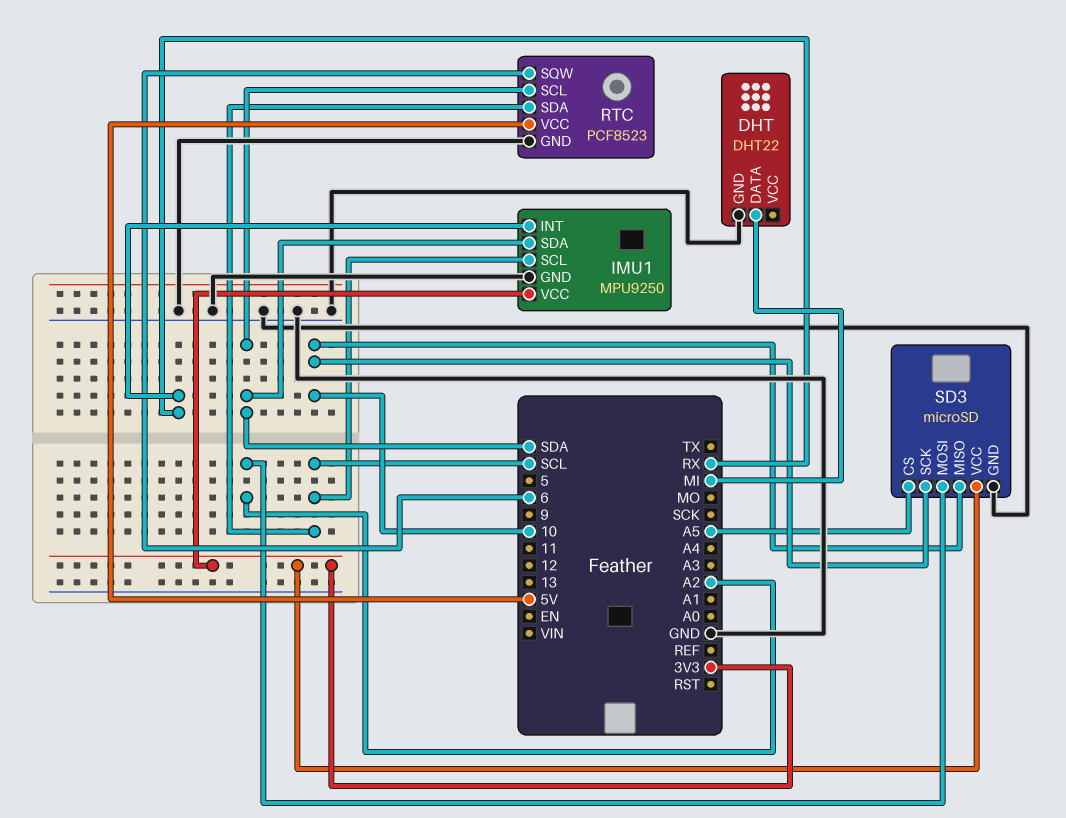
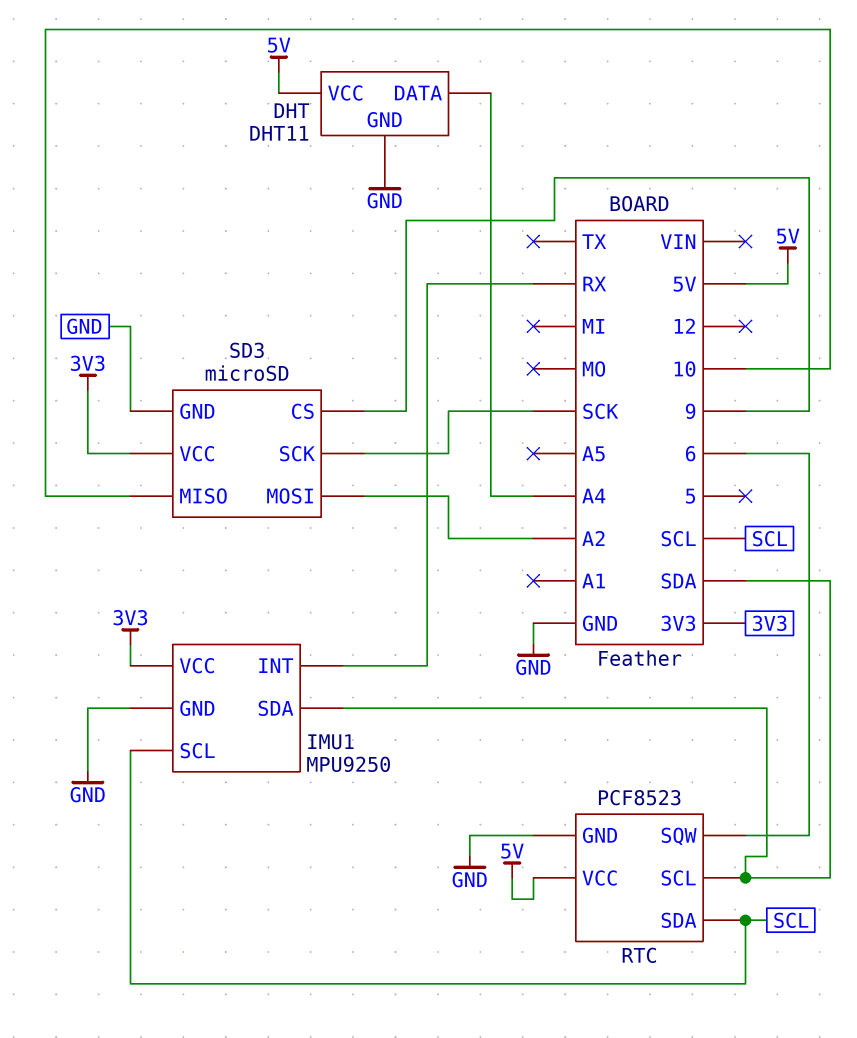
DHT: DHT22 -> DHT11
DHT pin DATA: MI -> A4
DHT pin VCC: none -> 5V
SD3 pin CS: A5 -> 9
SD3 pin SCK: 10 -> SCK

